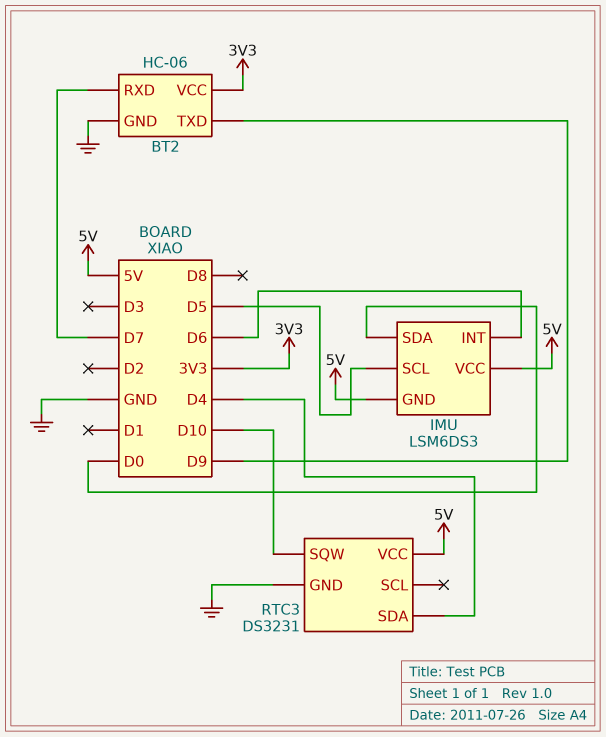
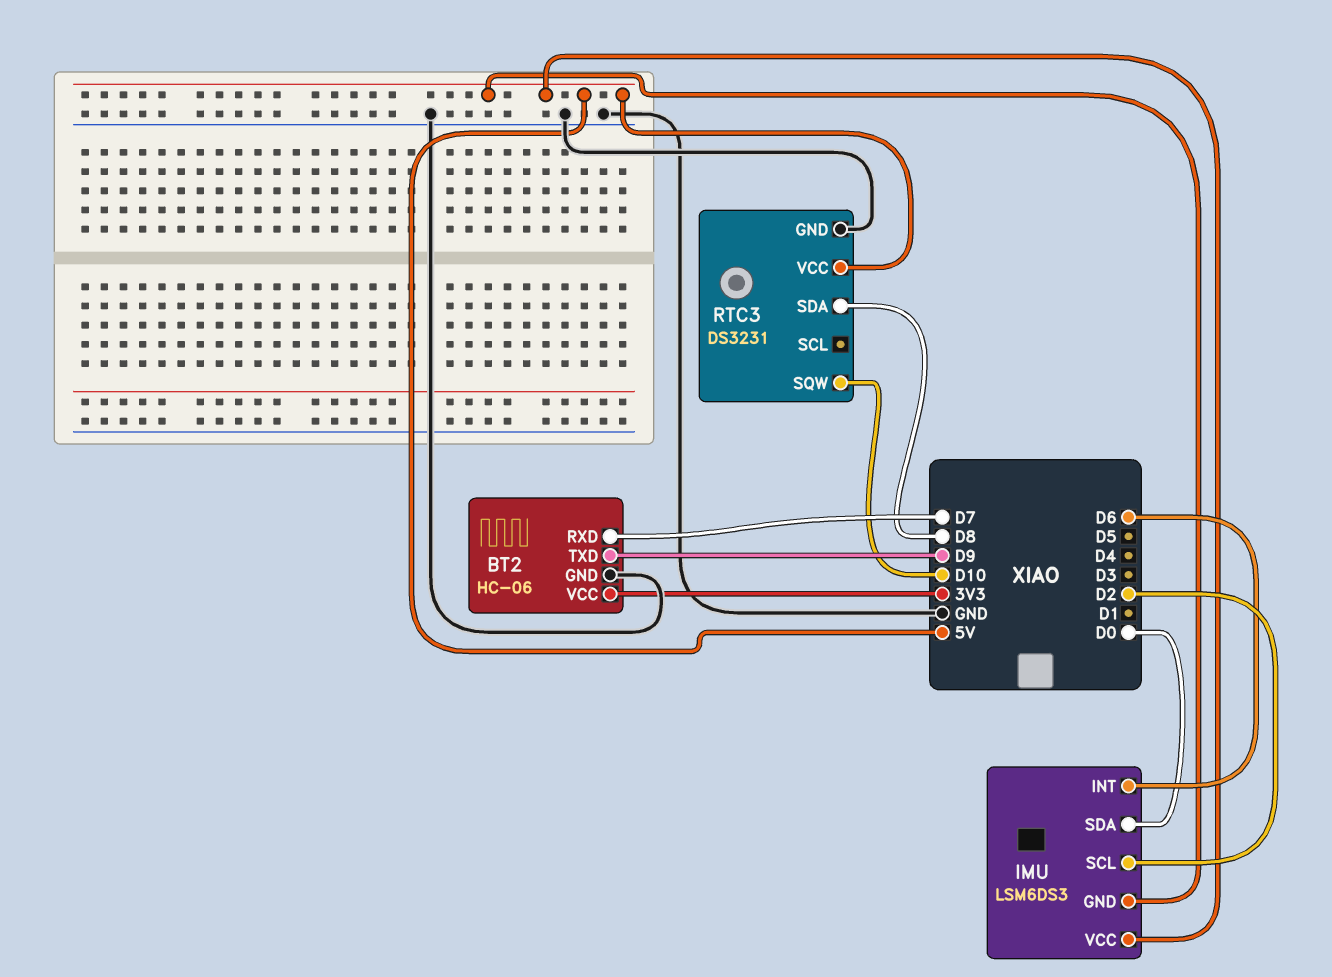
IMU pin SCL: D5 -> D2
RTC3 pin SDA: D4 -> D8

